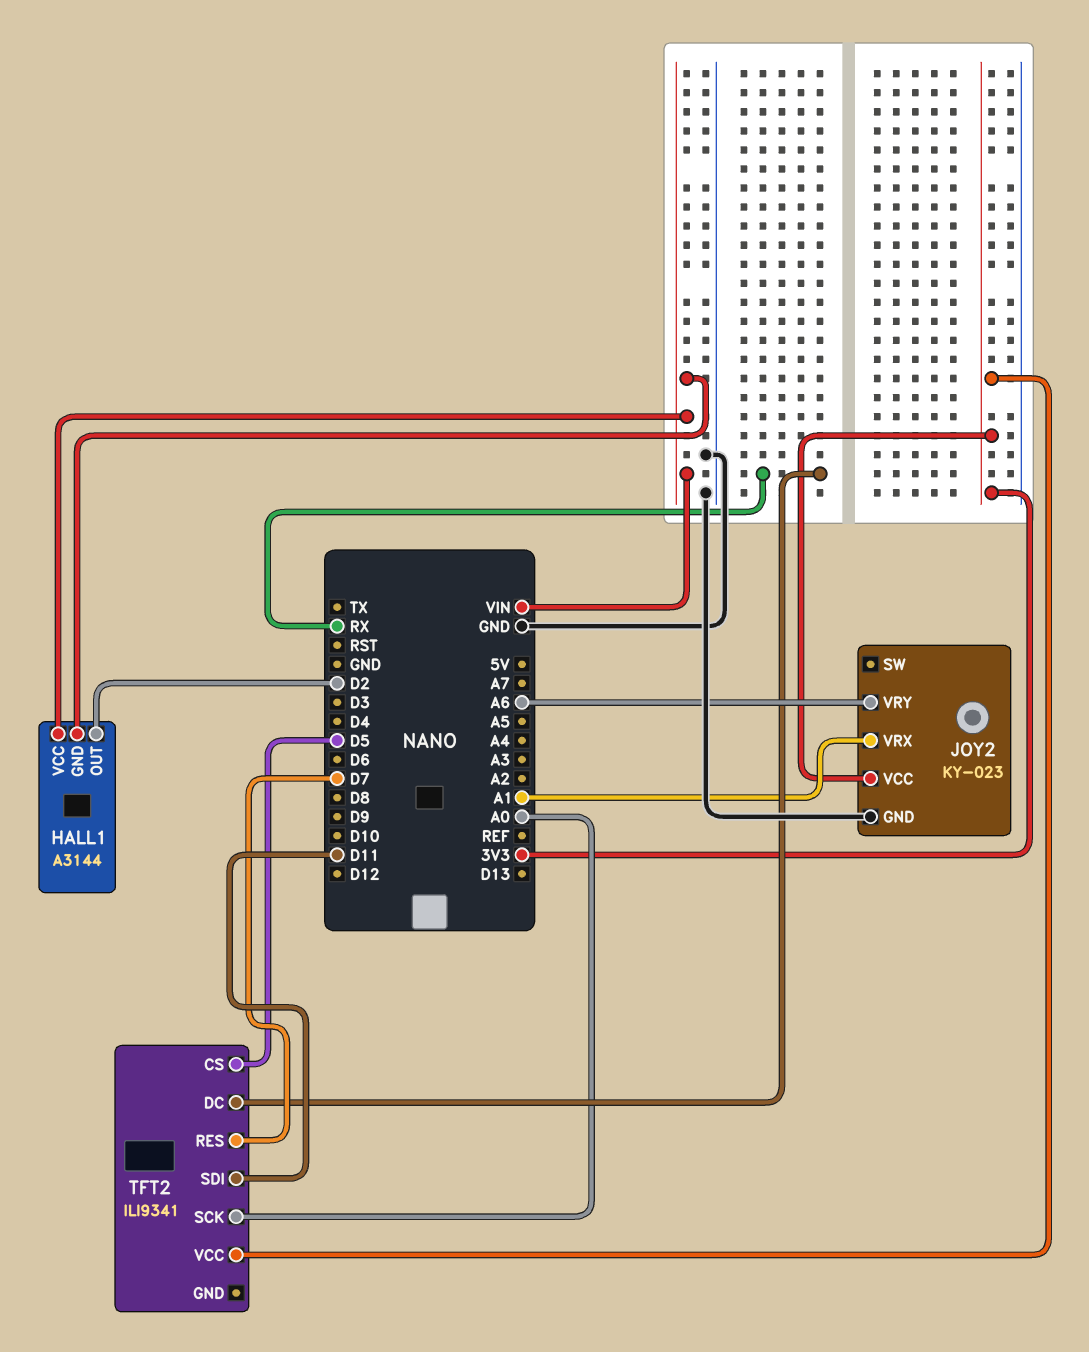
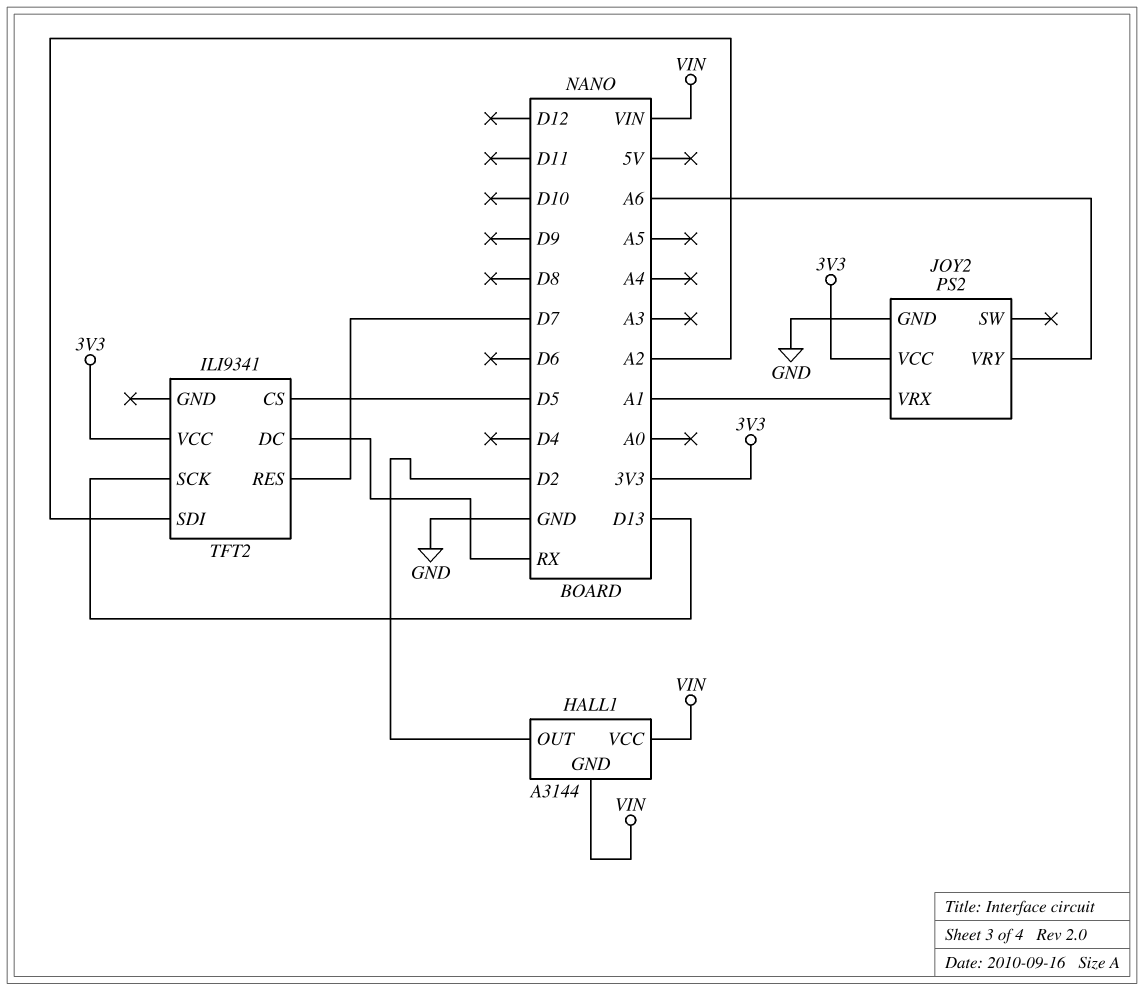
JOY2: KY-023 -> PS2
TFT2 pin SCK: A0 -> D13
TFT2 pin SDI: D11 -> A2

